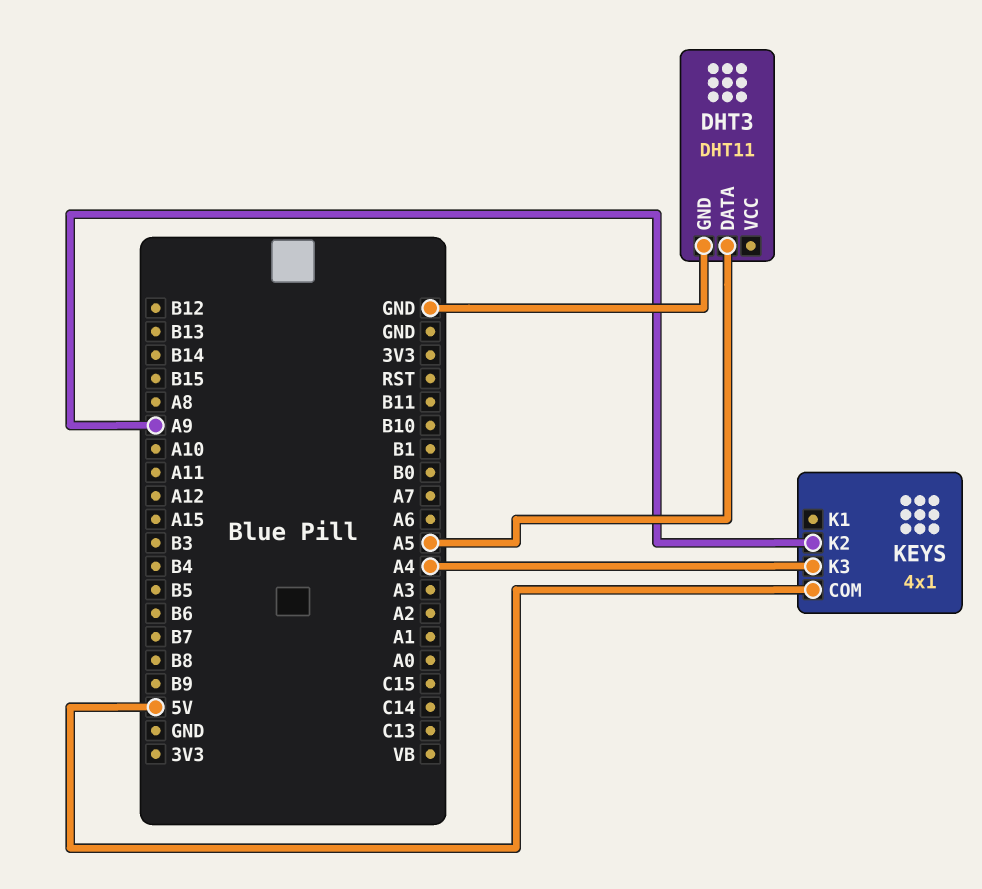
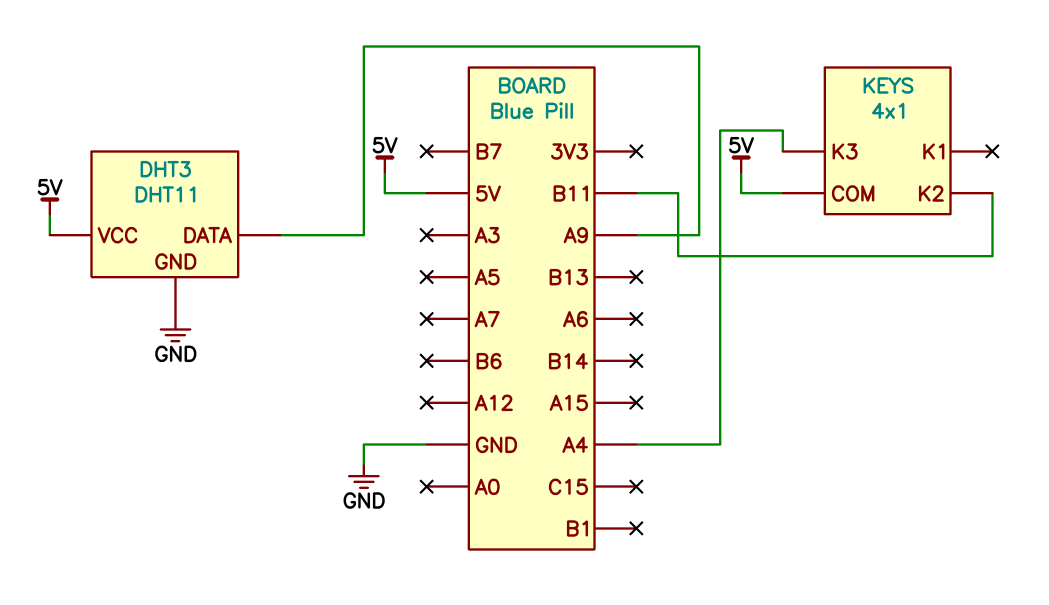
DHT3 pin DATA: A5 -> A9
DHT3 pin VCC: none -> 5V
KEYS pin K2: A9 -> B11

